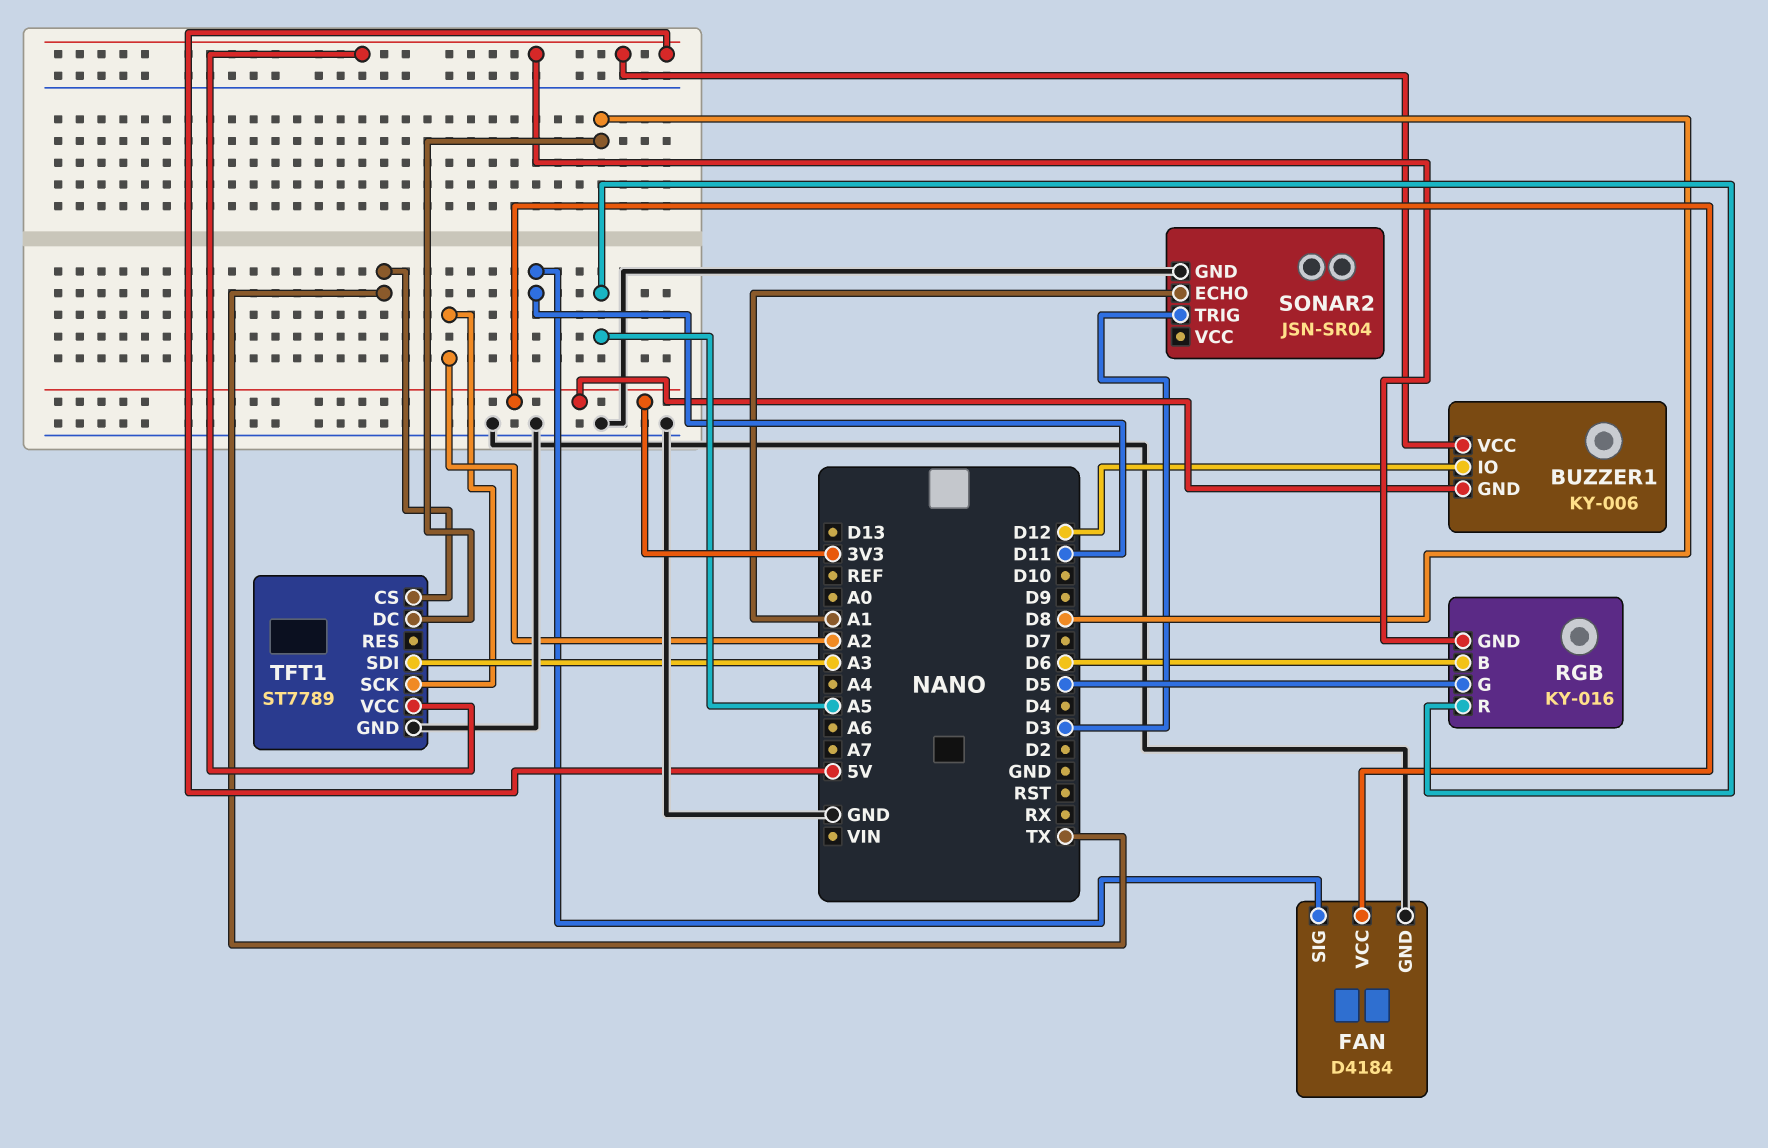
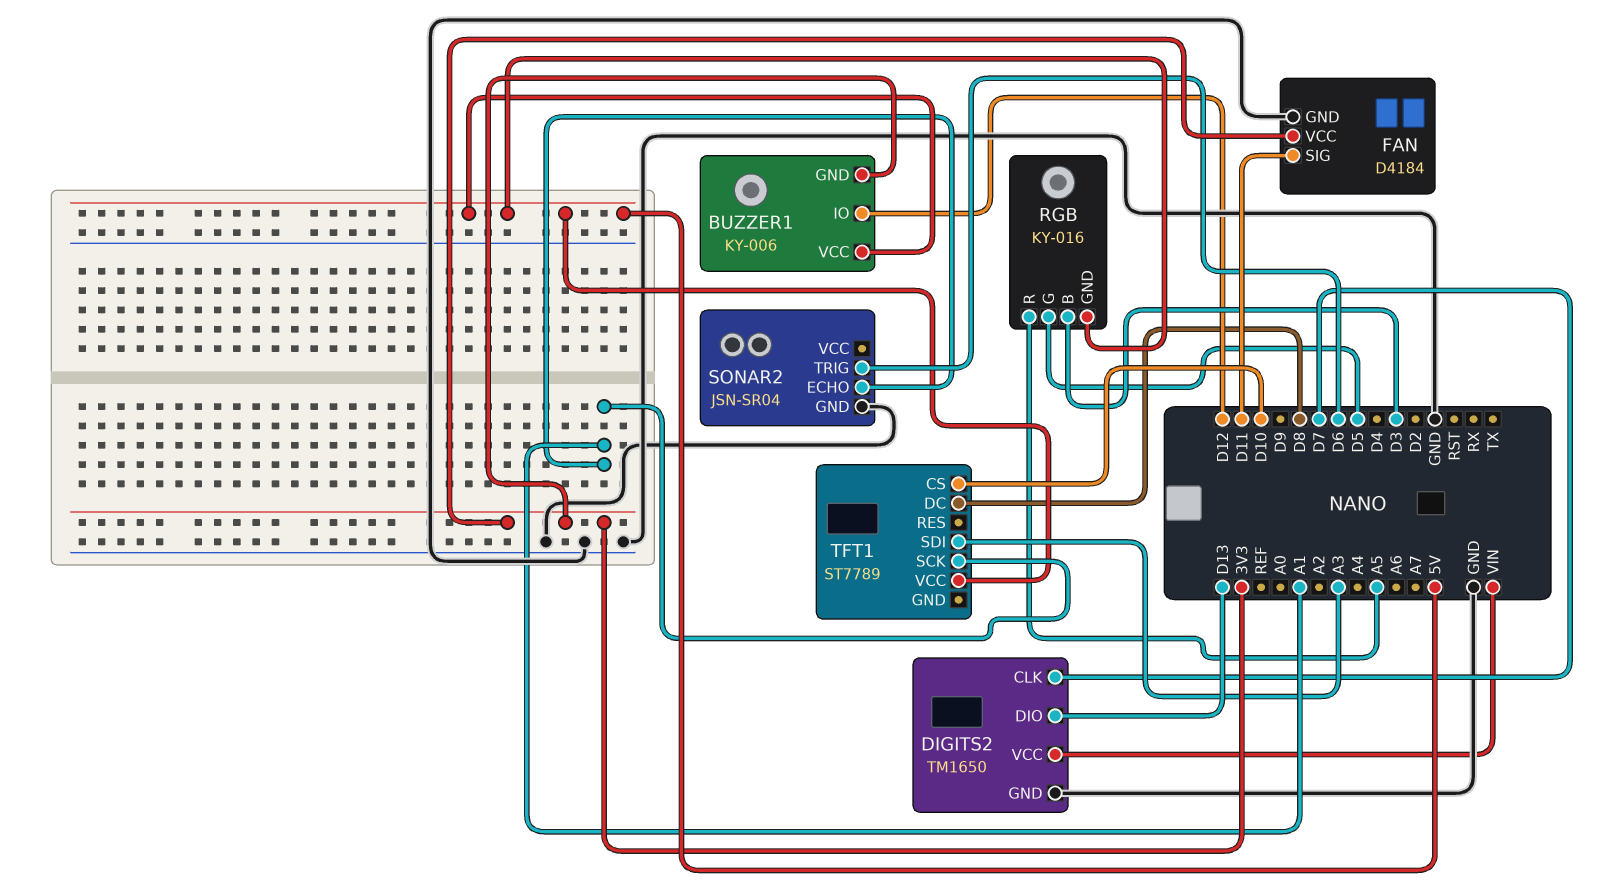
DIGITS2: none -> TM1650
DIGITS2 pin CLK: none -> D7
DIGITS2 pin DIO: none -> D13
DIGITS2 pin GND: none -> GND
DIGITS2 pin VCC: none -> VIN
RGB pin B: D6 -> D3
SONAR2 pin TRIG: D3 -> D6
TFT1 pin CS: TX -> D10
TFT1 pin GND: GND -> none
TFT1 pin SCK: A2 -> A1

